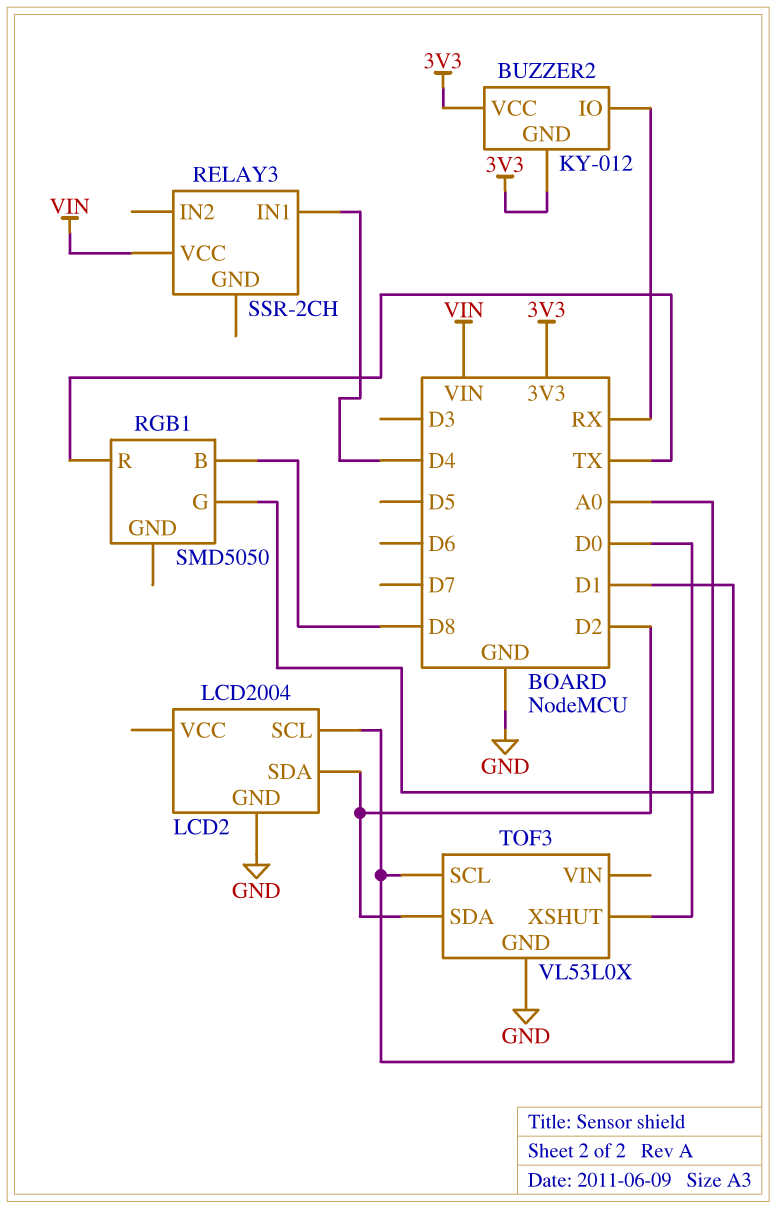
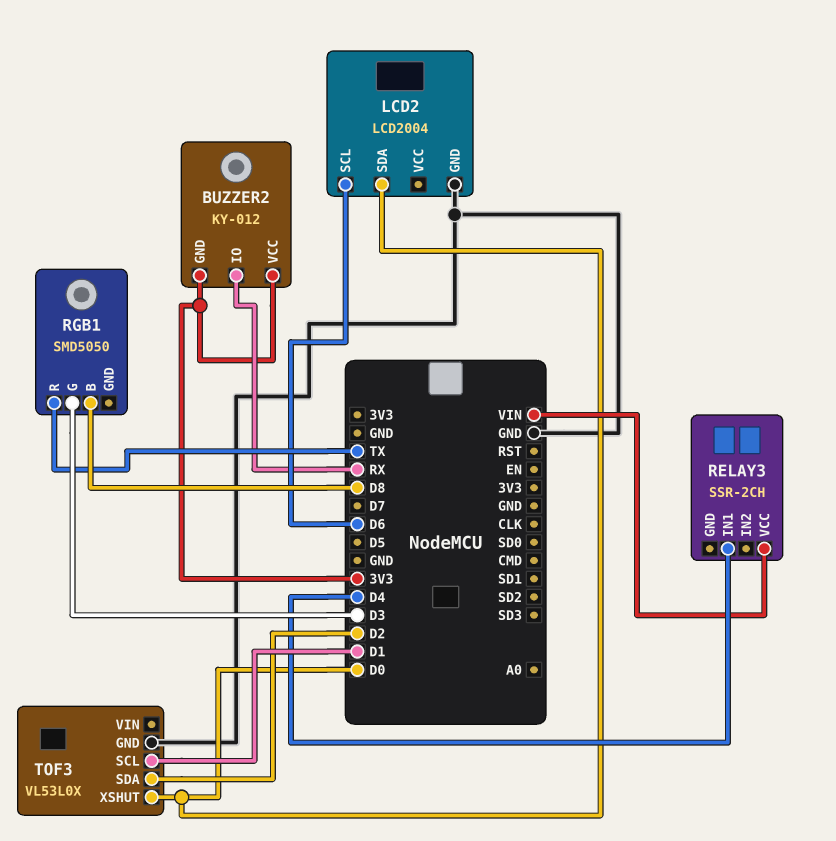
LCD2 pin SCL: D1 -> D6
LCD2 pin SDA: D2 -> D0
RGB1 pin G: A0 -> D3

